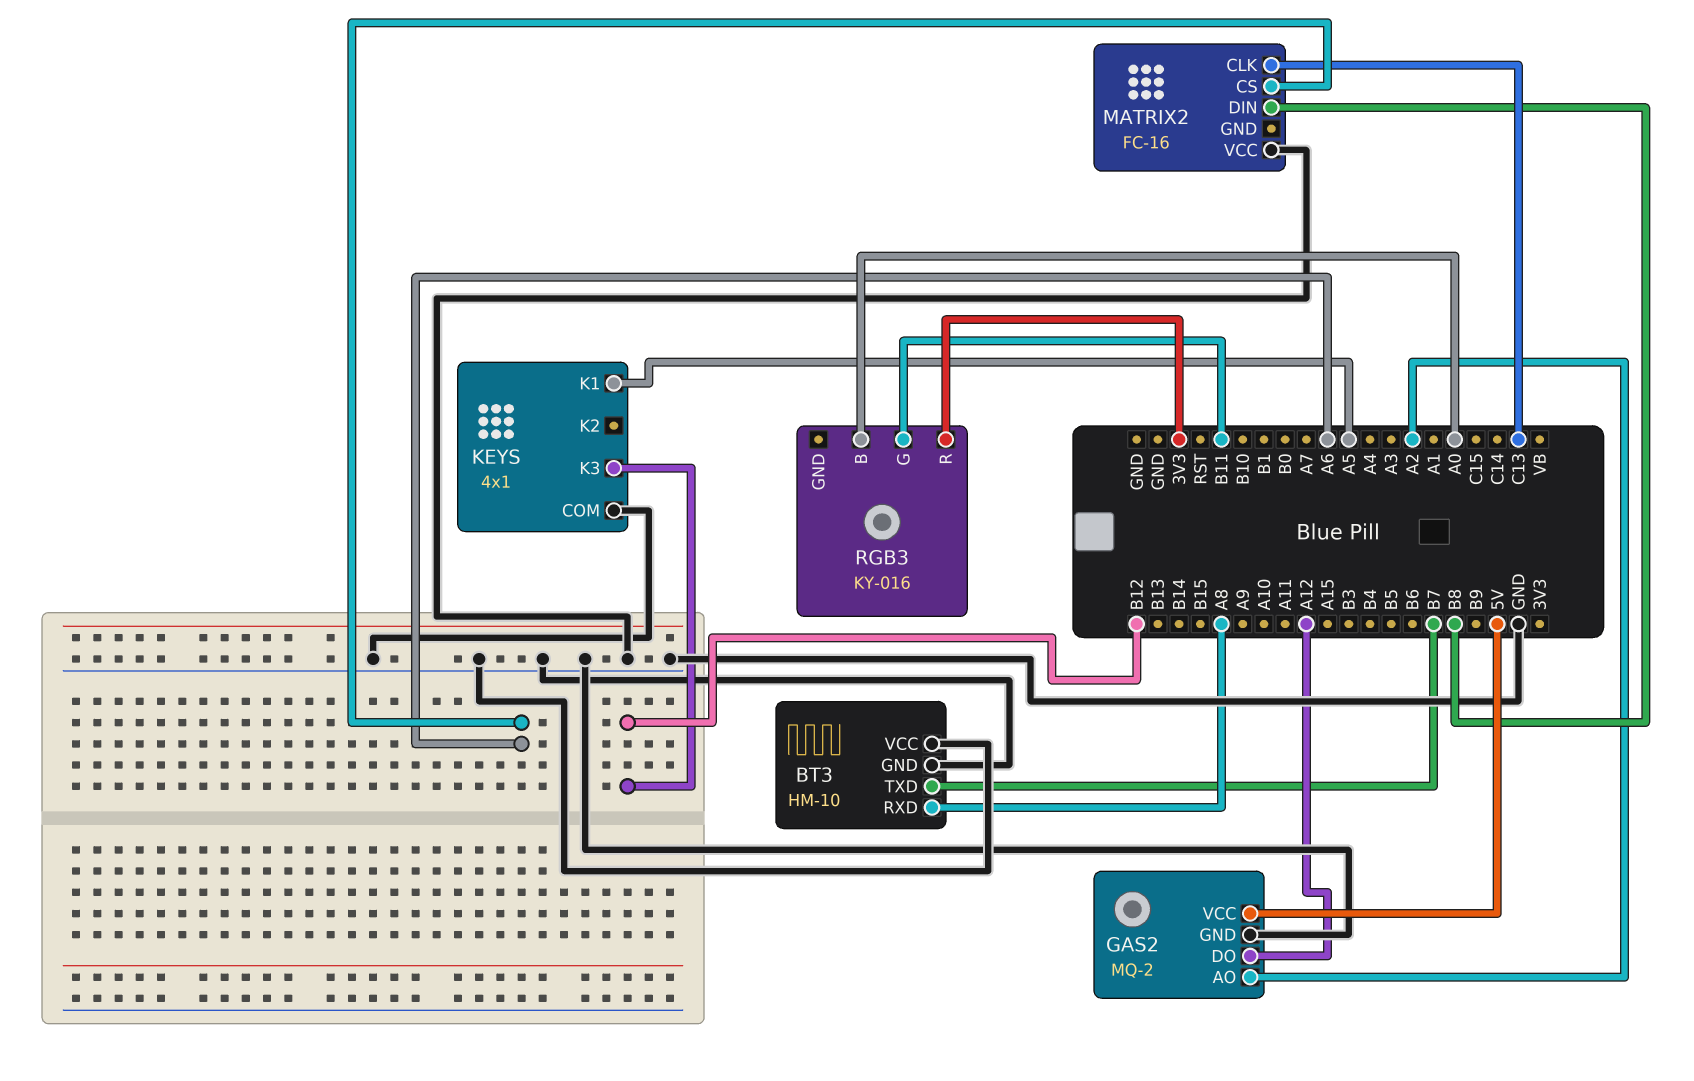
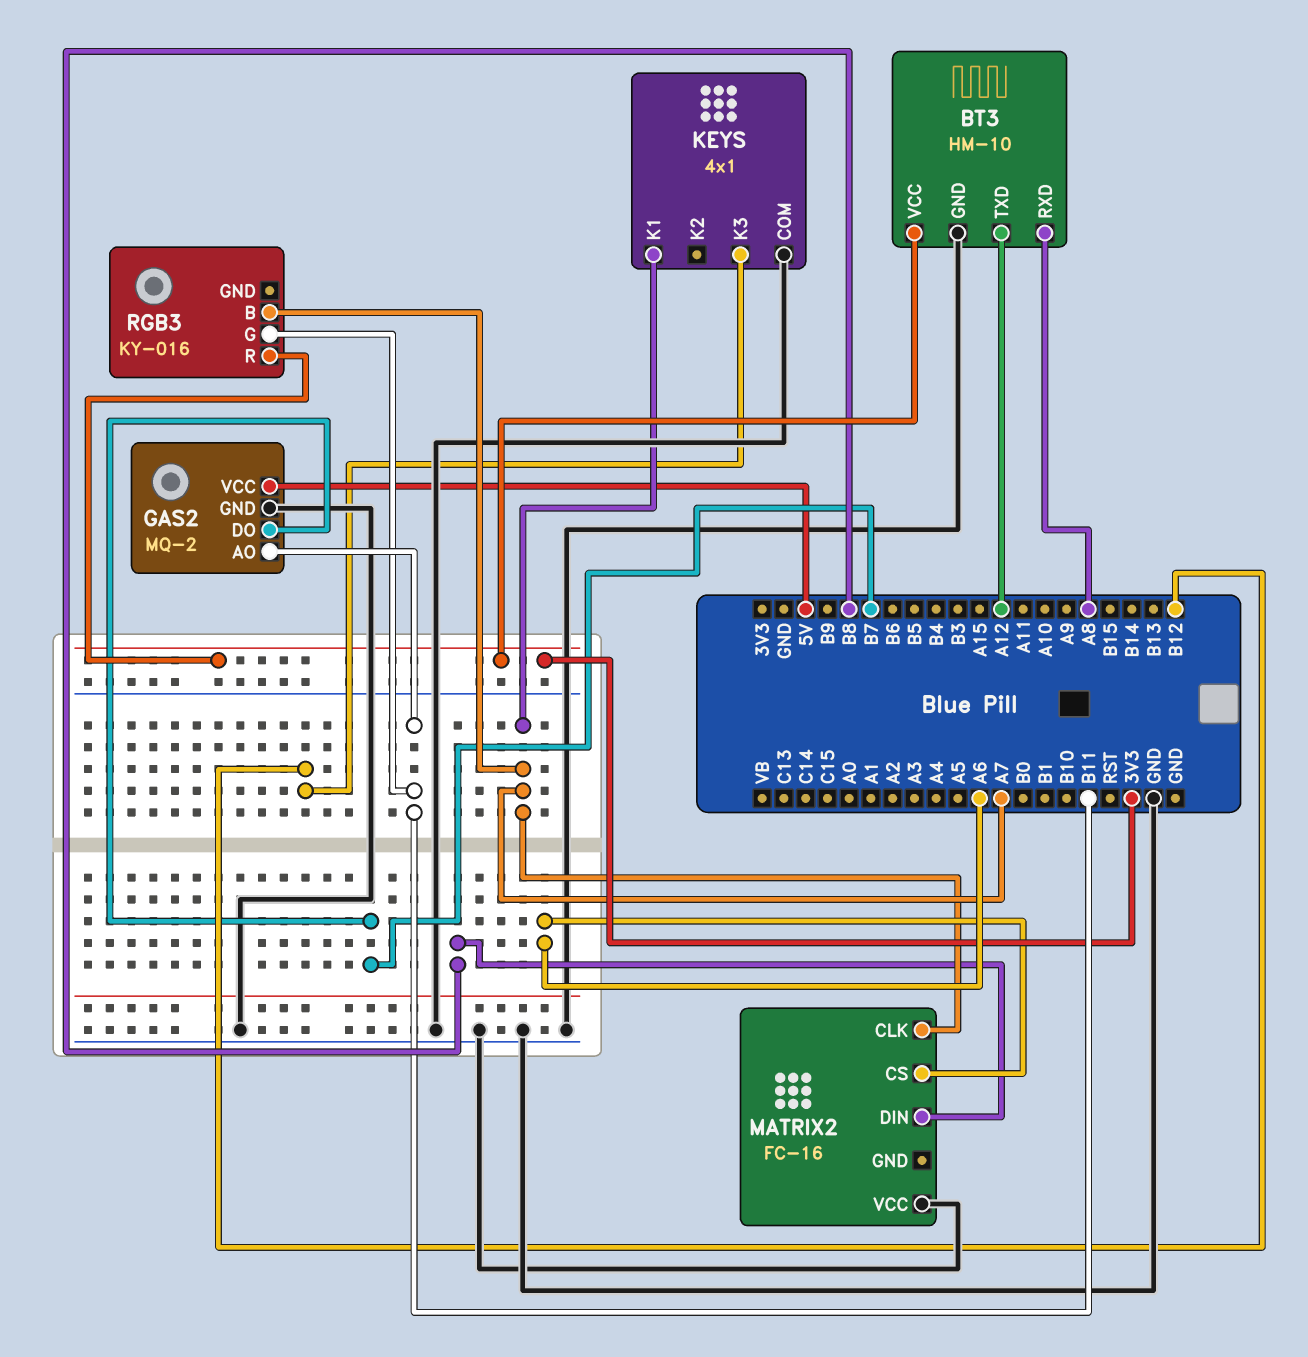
BT3 pin TXD: B7 -> A12
BT3 pin VCC: GND -> 3V3
GAS2 pin AO: A2 -> B11
GAS2 pin DO: A12 -> B7
KEYS pin K1: A5 -> A7
MATRIX2 pin CLK: C13 -> A7
RGB3 pin B: A0 -> A7

